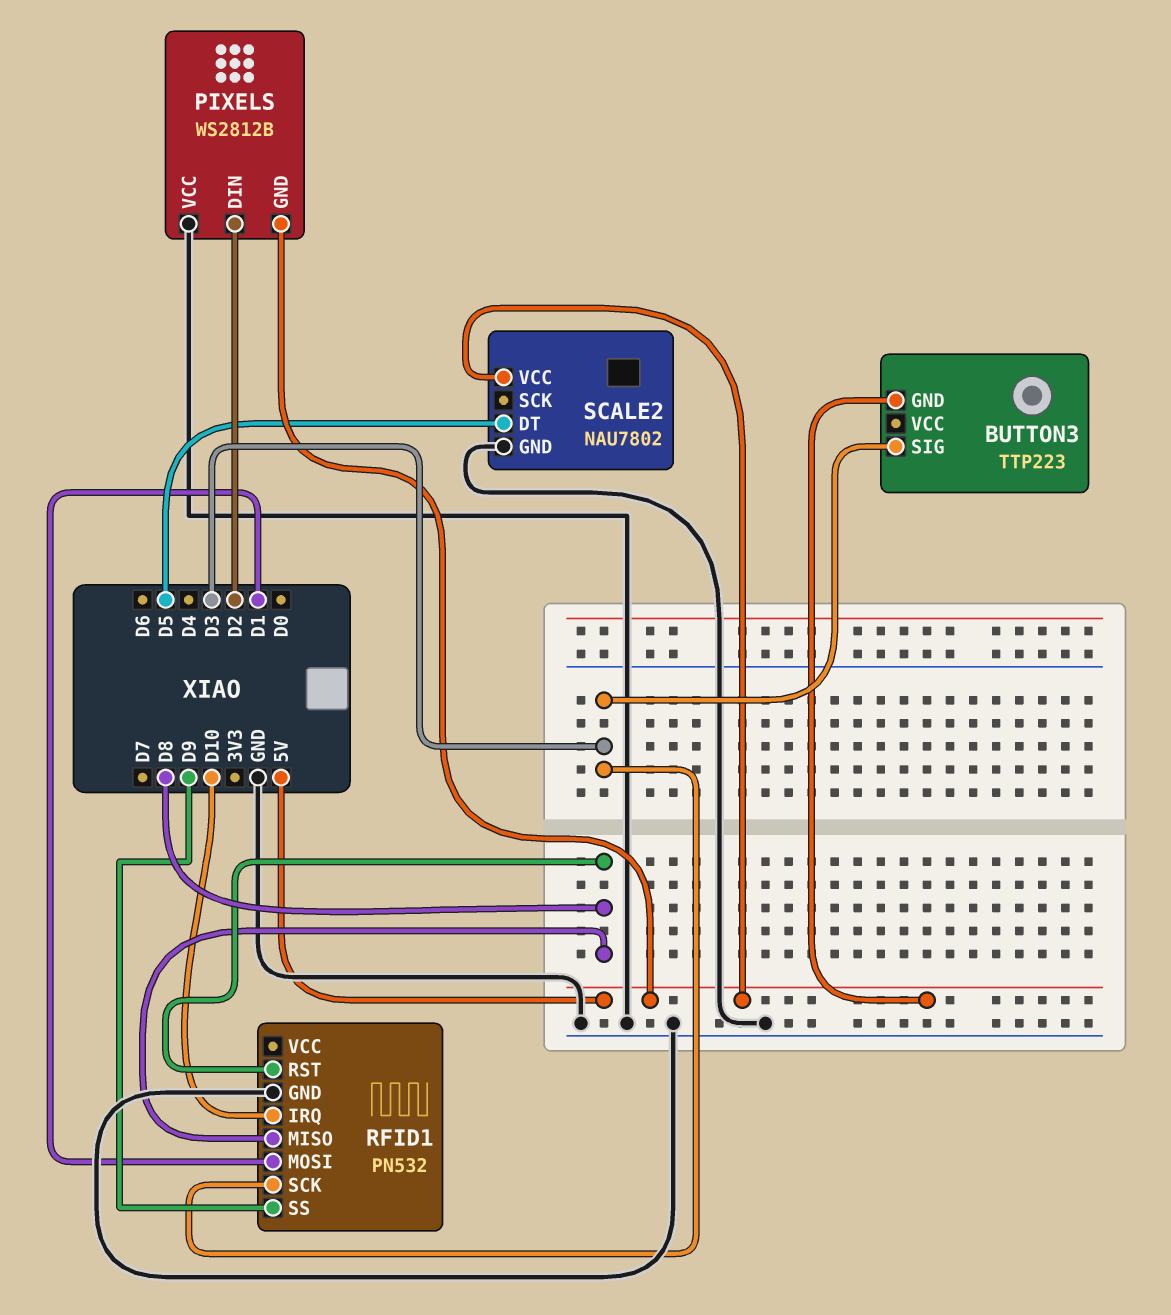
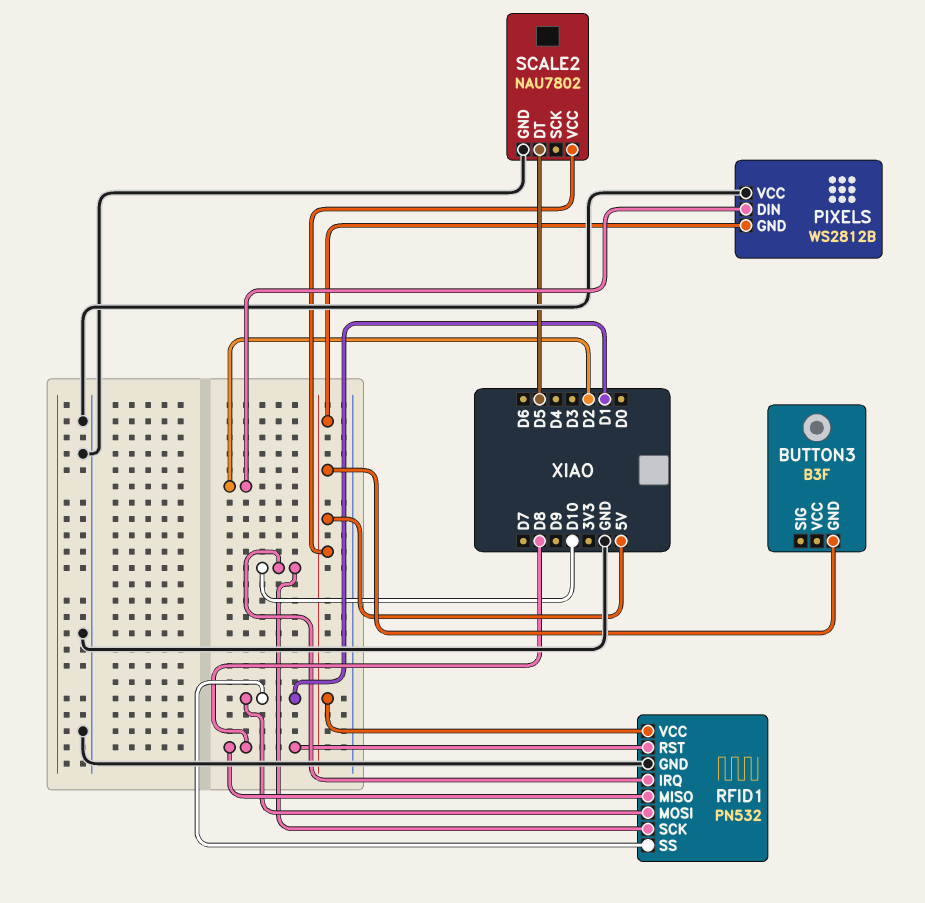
BUTTON3: TTP223 -> B3F
BUTTON3 pin SIG: D3 -> none
RFID1 pin SCK: D3 -> D10
RFID1 pin SS: D9 -> D1
RFID1 pin VCC: none -> 5V

